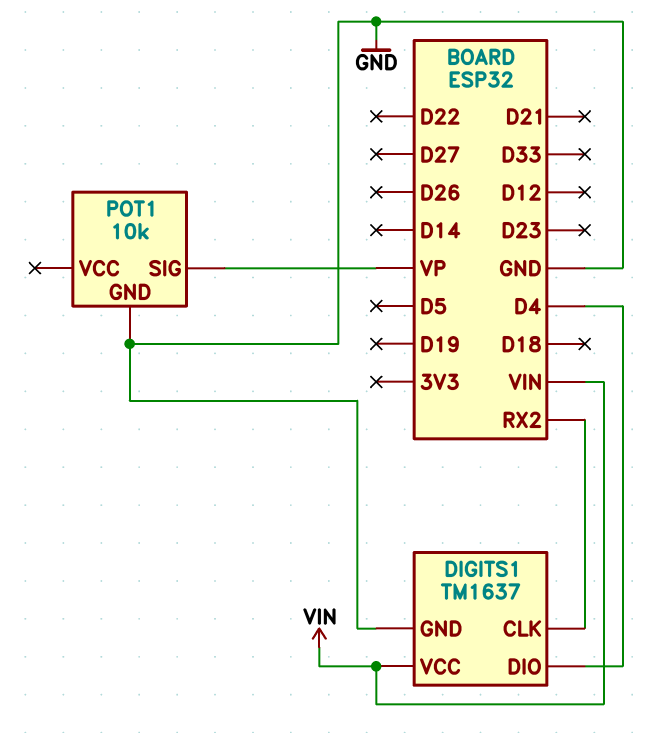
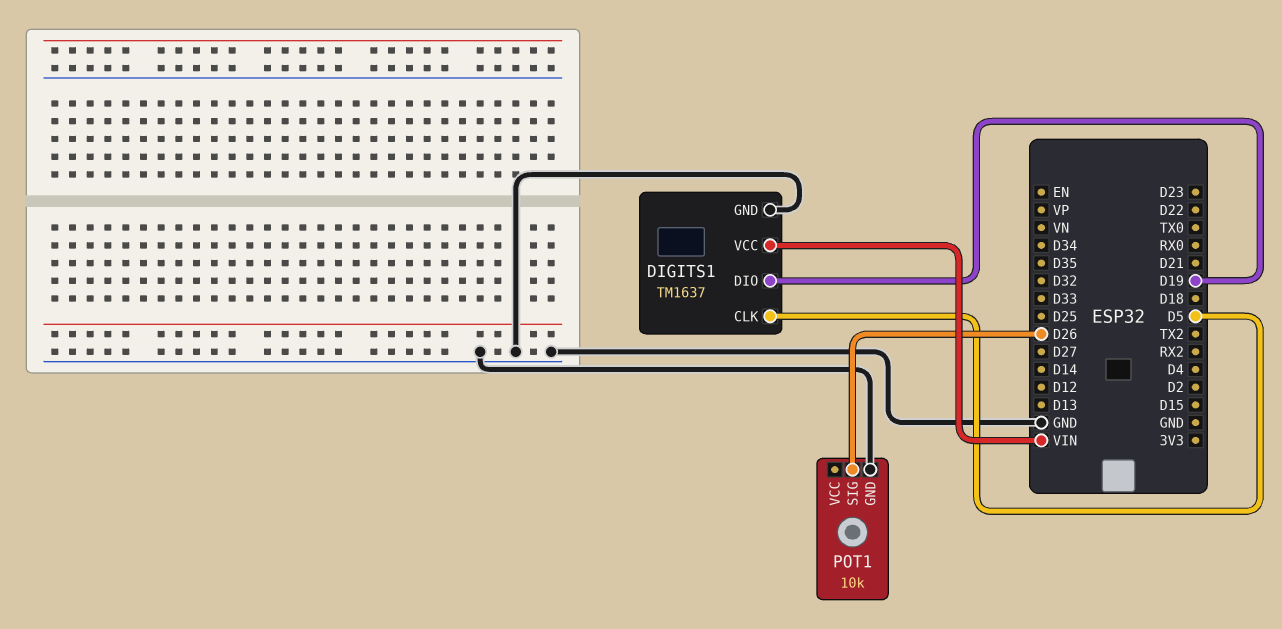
DIGITS1 pin CLK: RX2 -> D5
DIGITS1 pin DIO: D4 -> D19
POT1 pin SIG: VP -> D26

